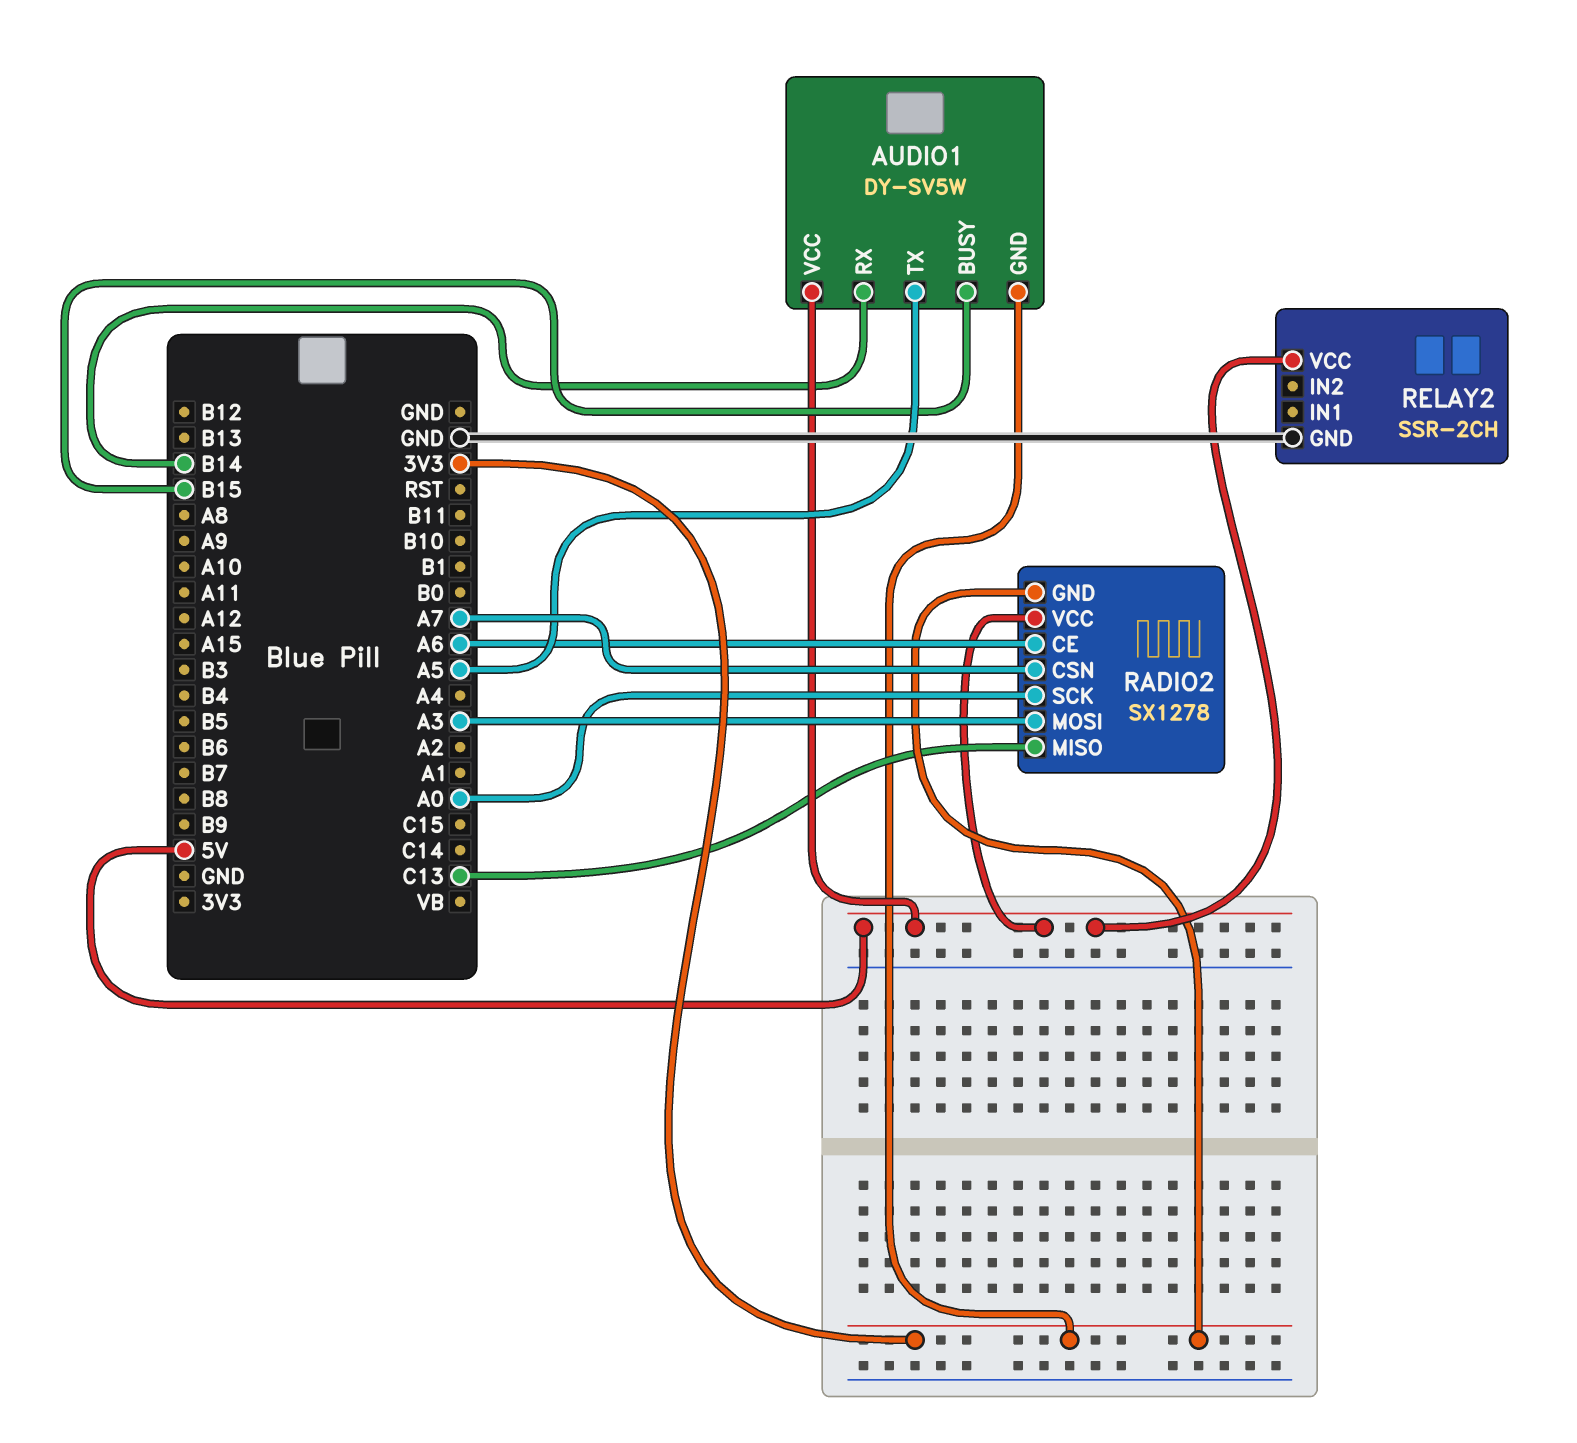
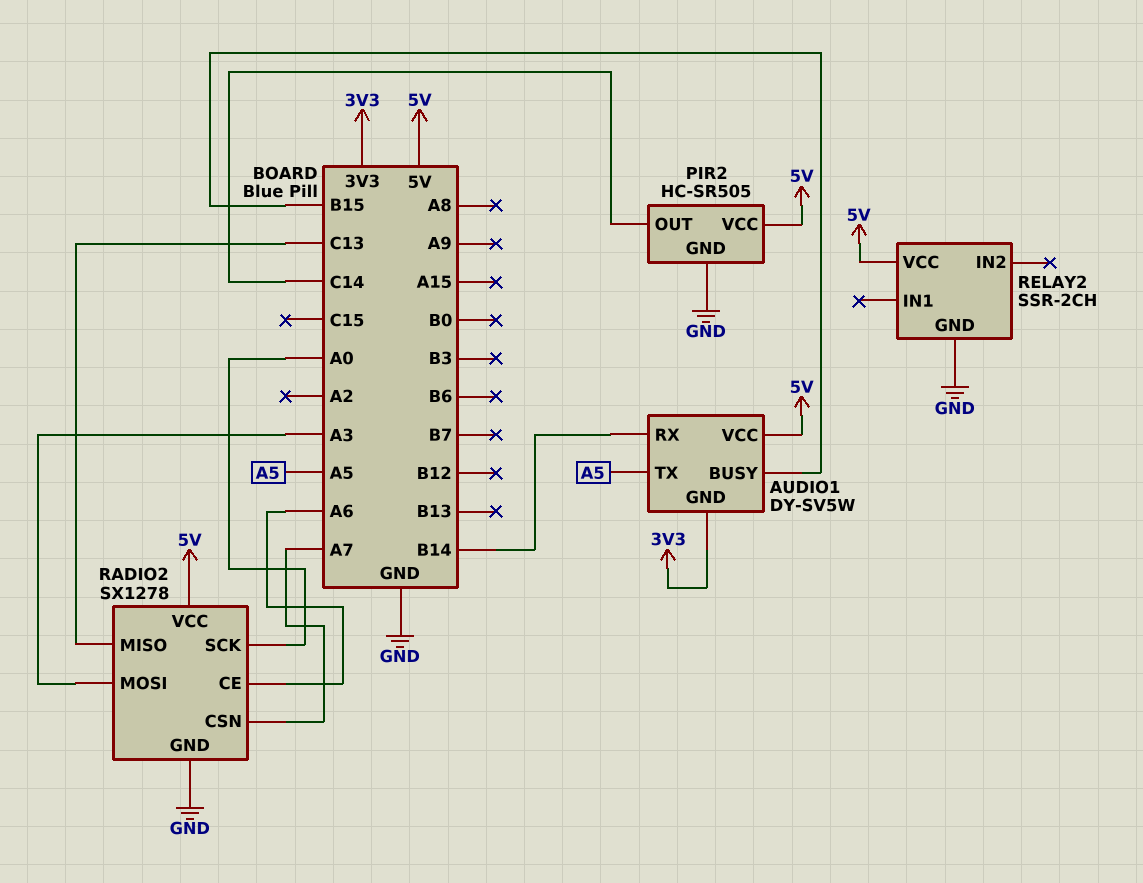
PIR2: none -> HC-SR505
PIR2 pin GND: none -> GND
PIR2 pin OUT: none -> C14
PIR2 pin VCC: none -> 5V
RADIO2 pin GND: 3V3 -> GND

